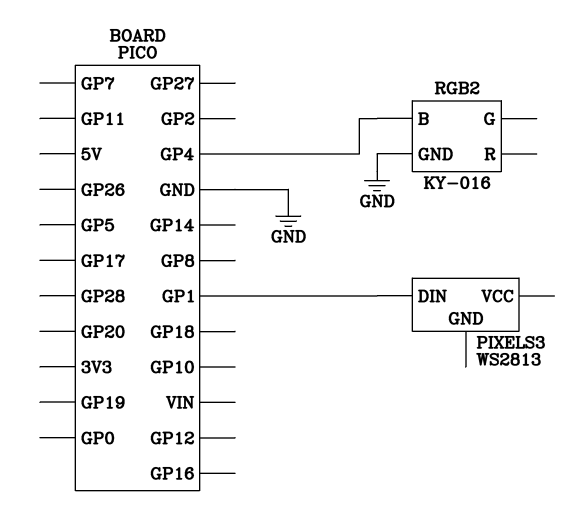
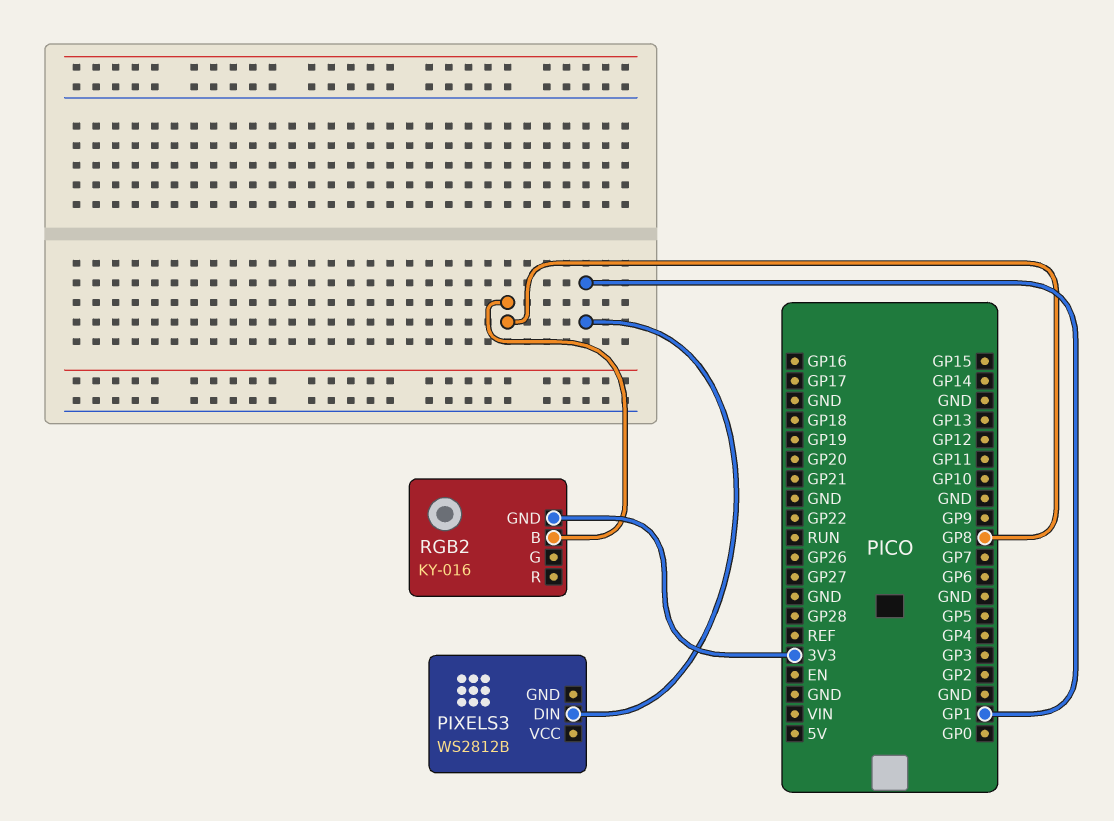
PIXELS3: WS2813 -> WS2812B
RGB2 pin B: GP4 -> GP8
RGB2 pin GND: GND -> 3V3

